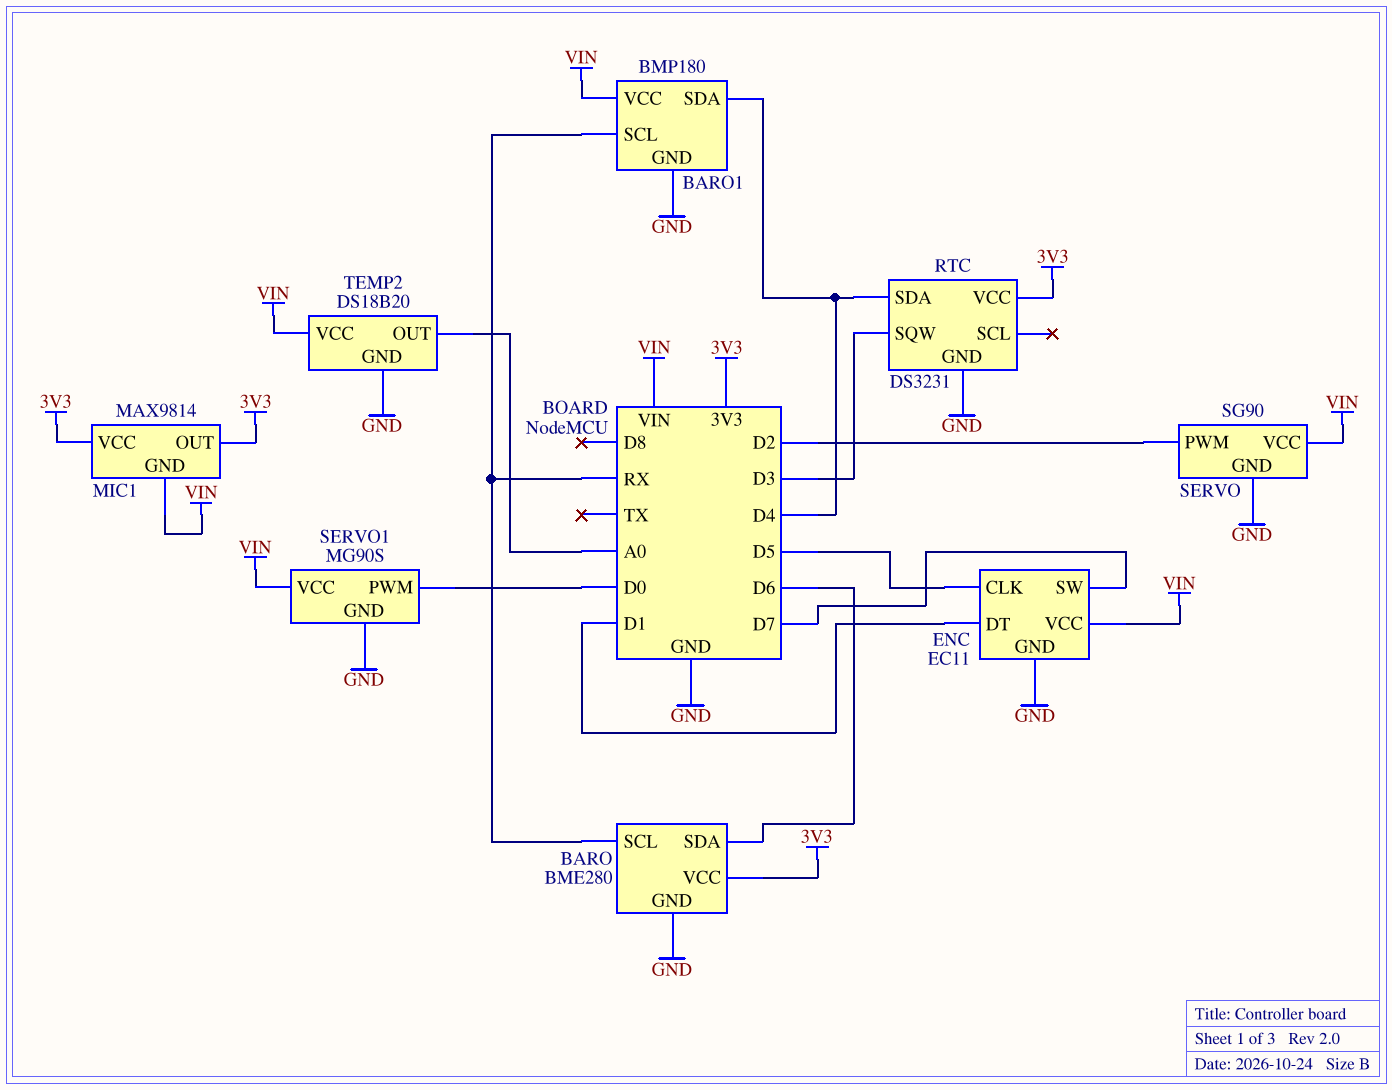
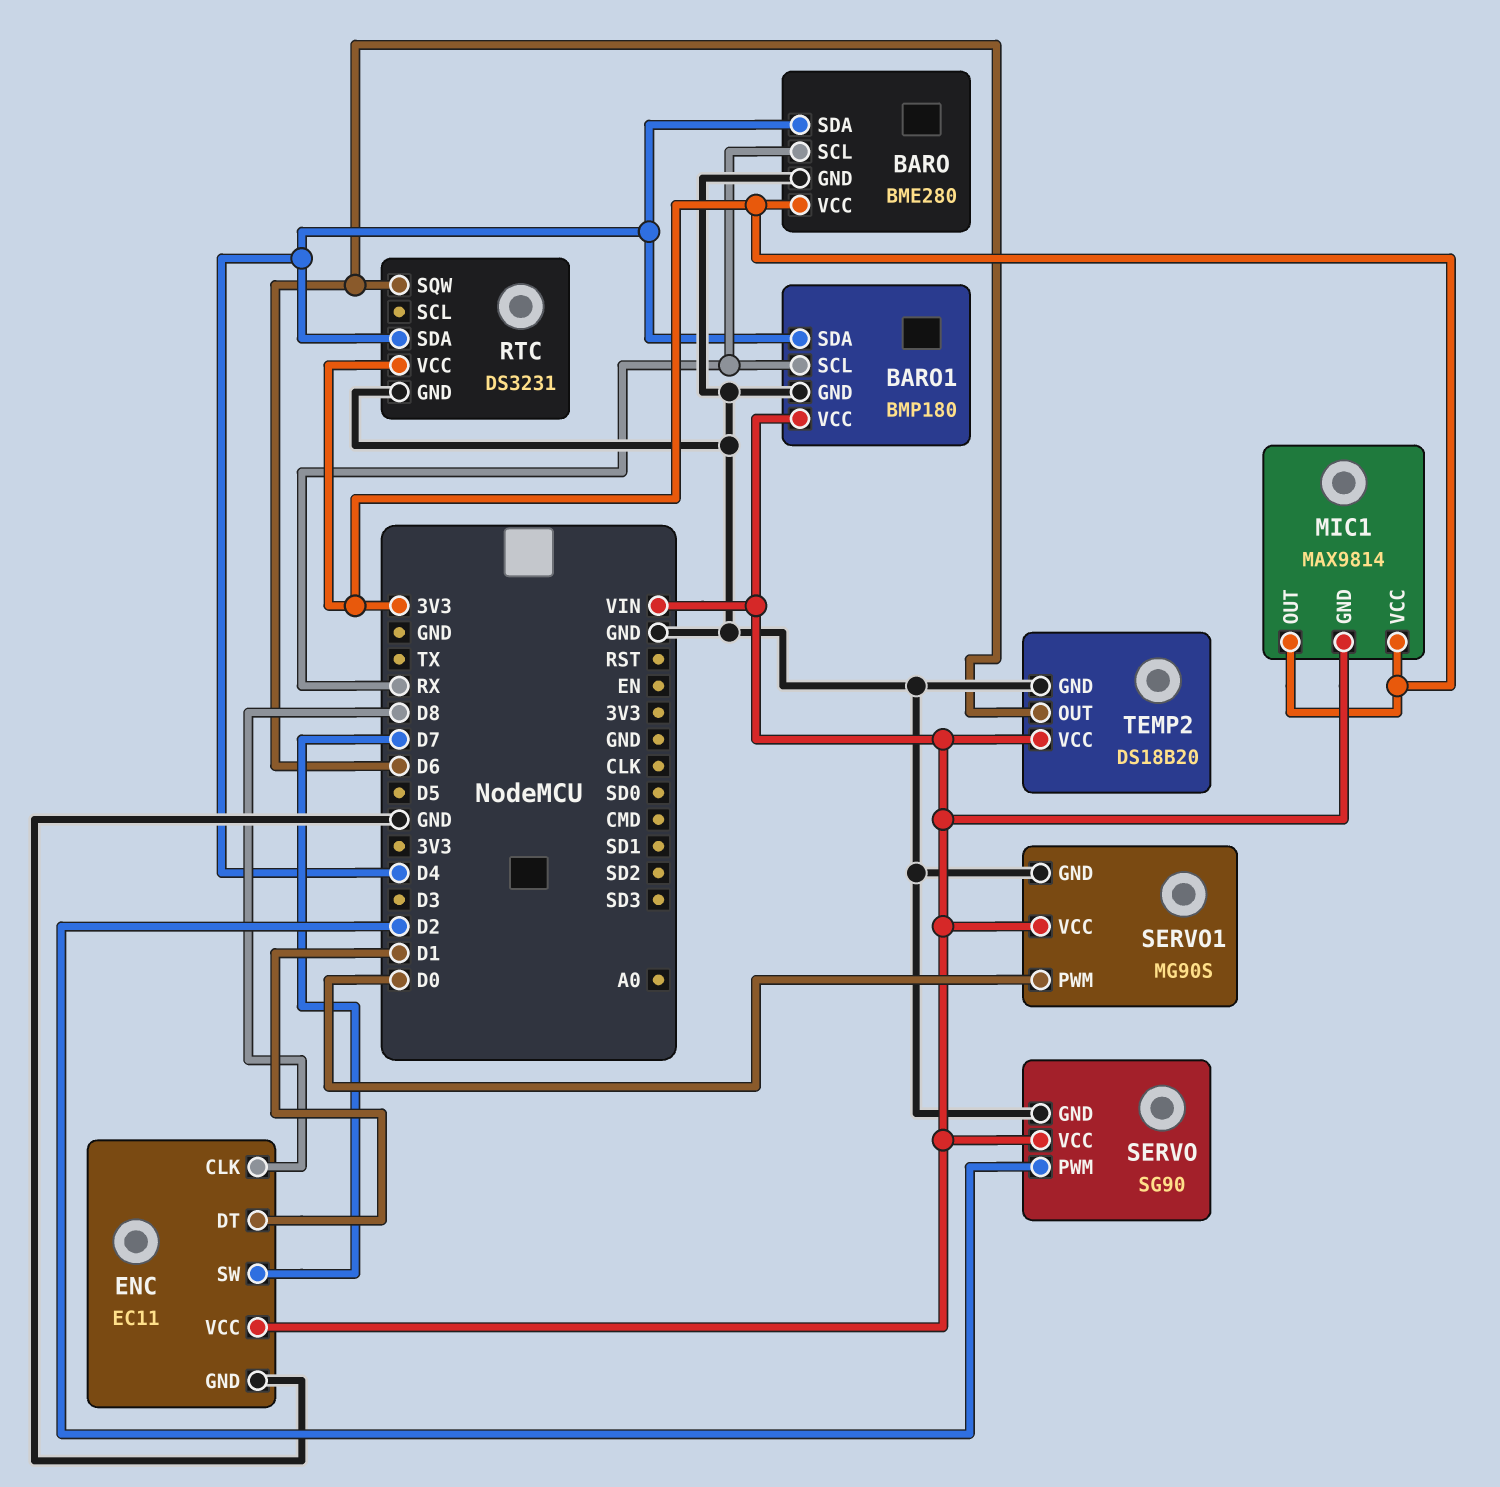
BARO pin SDA: D6 -> D4
ENC pin CLK: D5 -> D8
RTC pin SQW: D3 -> D6
TEMP2 pin OUT: A0 -> D6

